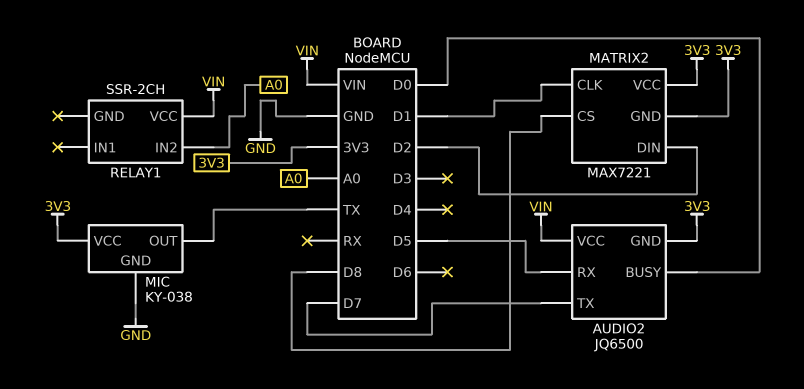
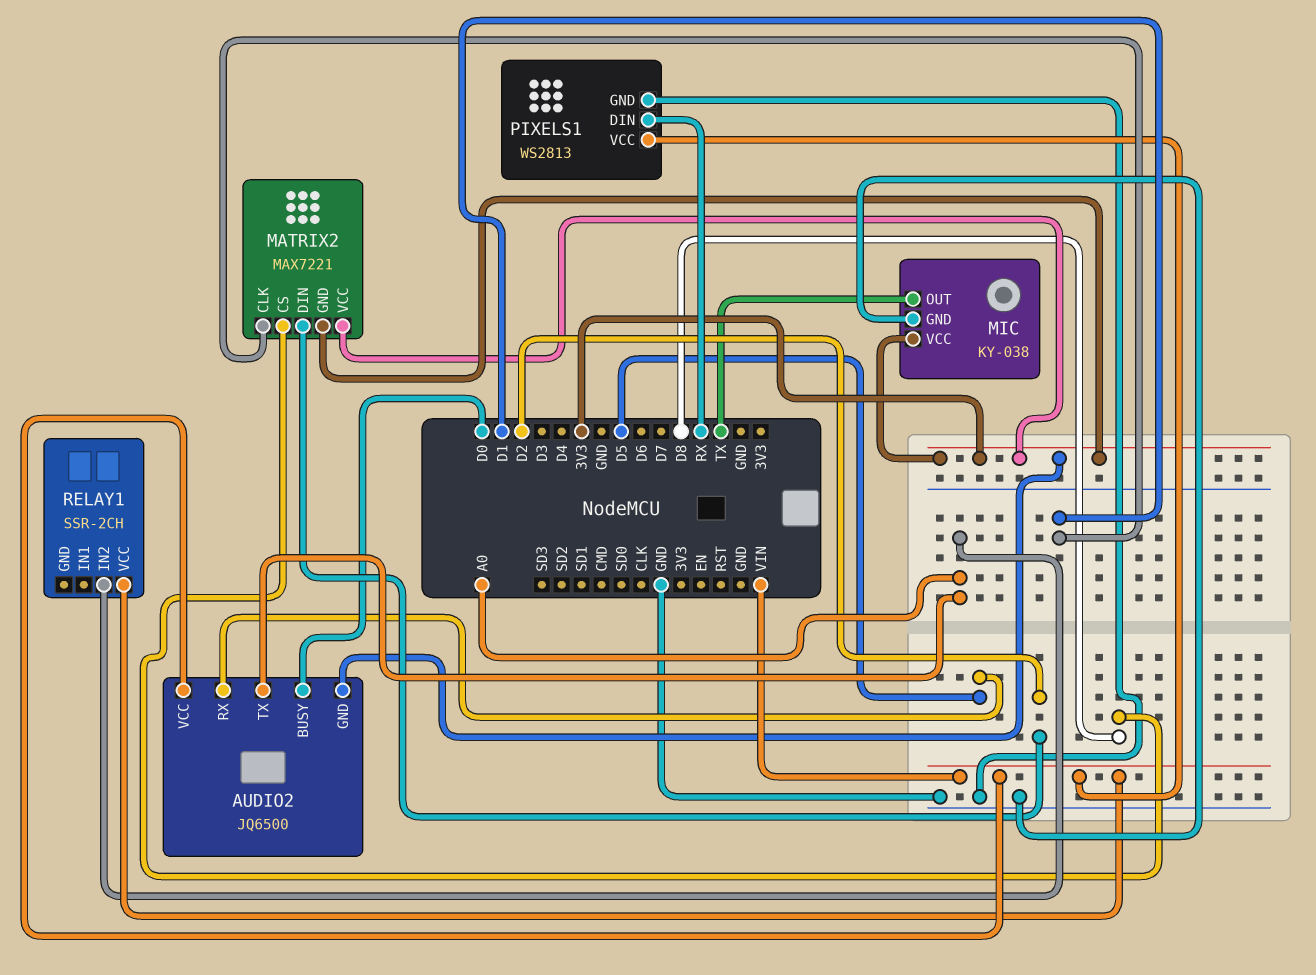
AUDIO2 pin TX: D7 -> A0
PIXELS1: none -> WS2813
PIXELS1 pin DIN: none -> RX
PIXELS1 pin GND: none -> GND
PIXELS1 pin VCC: none -> VIN

